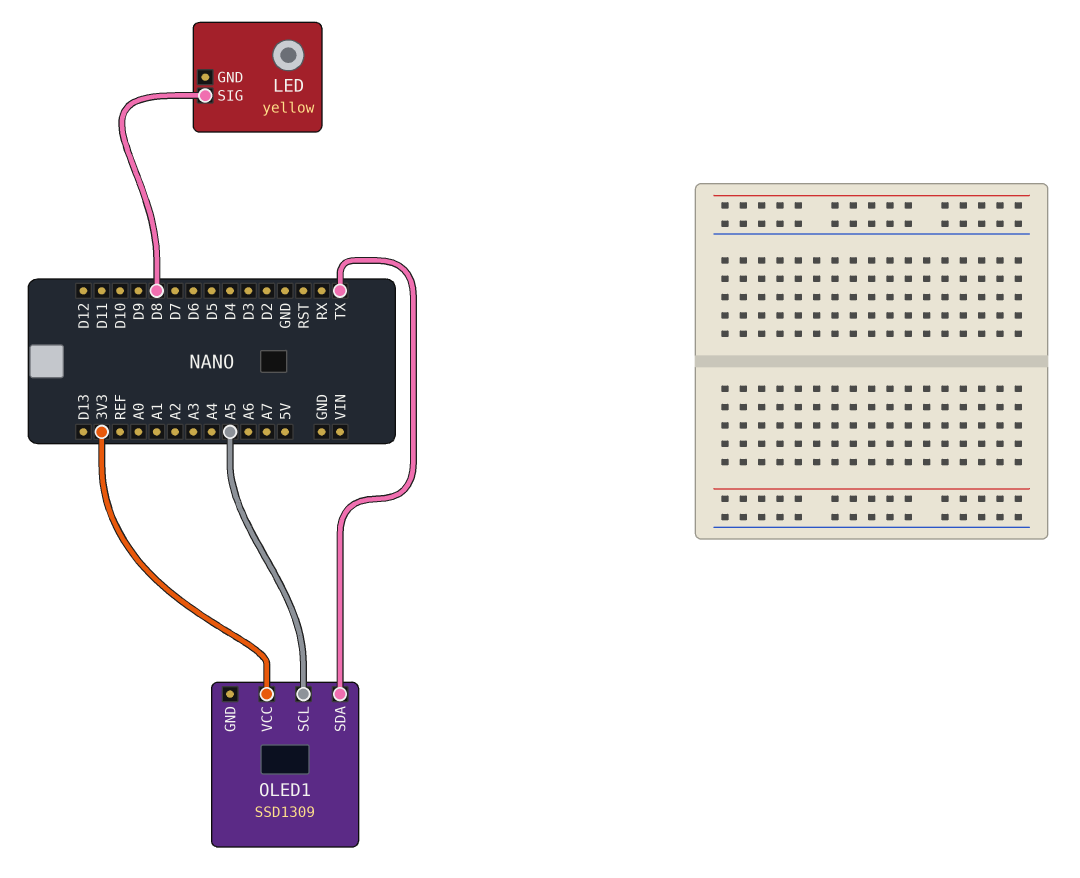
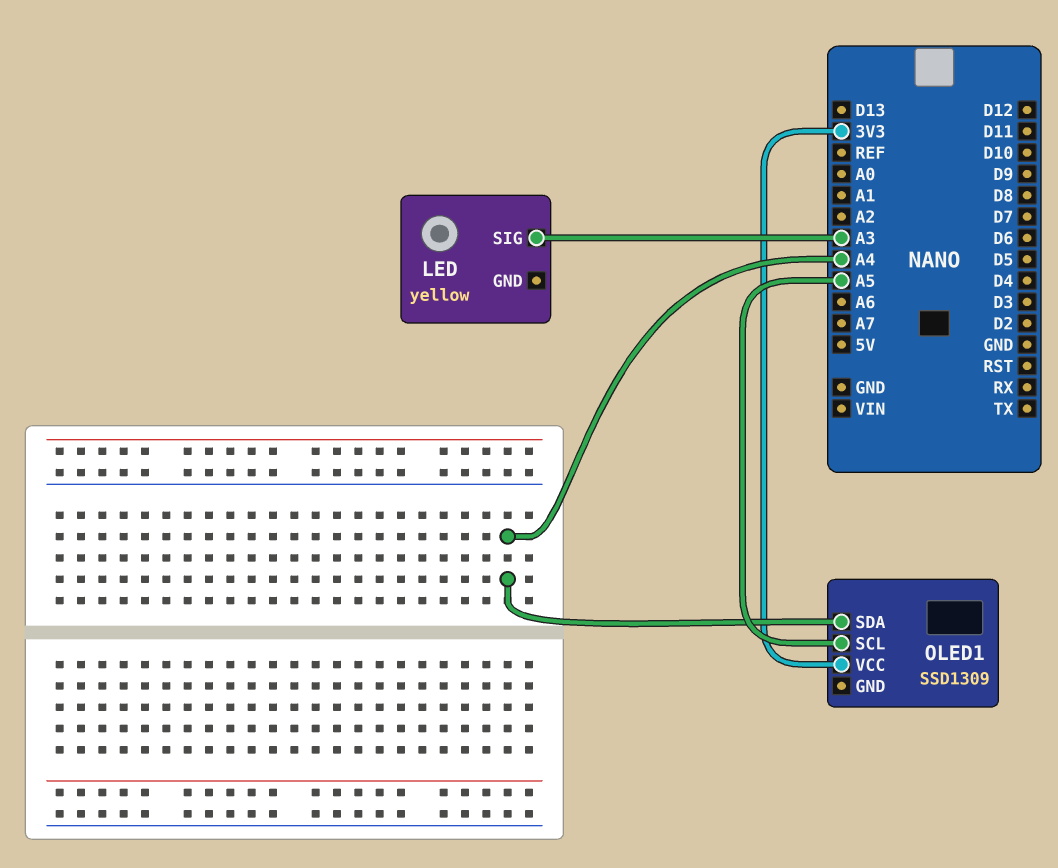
LED pin SIG: D8 -> A3
OLED1 pin SDA: TX -> A4

